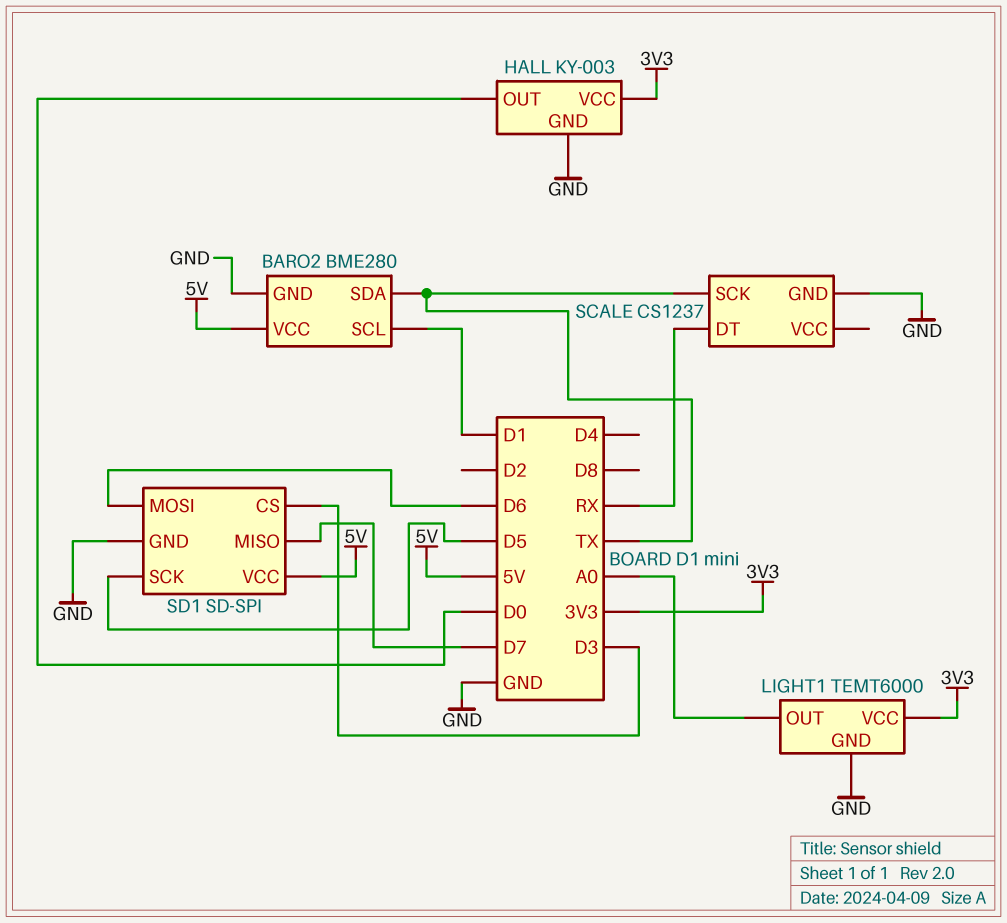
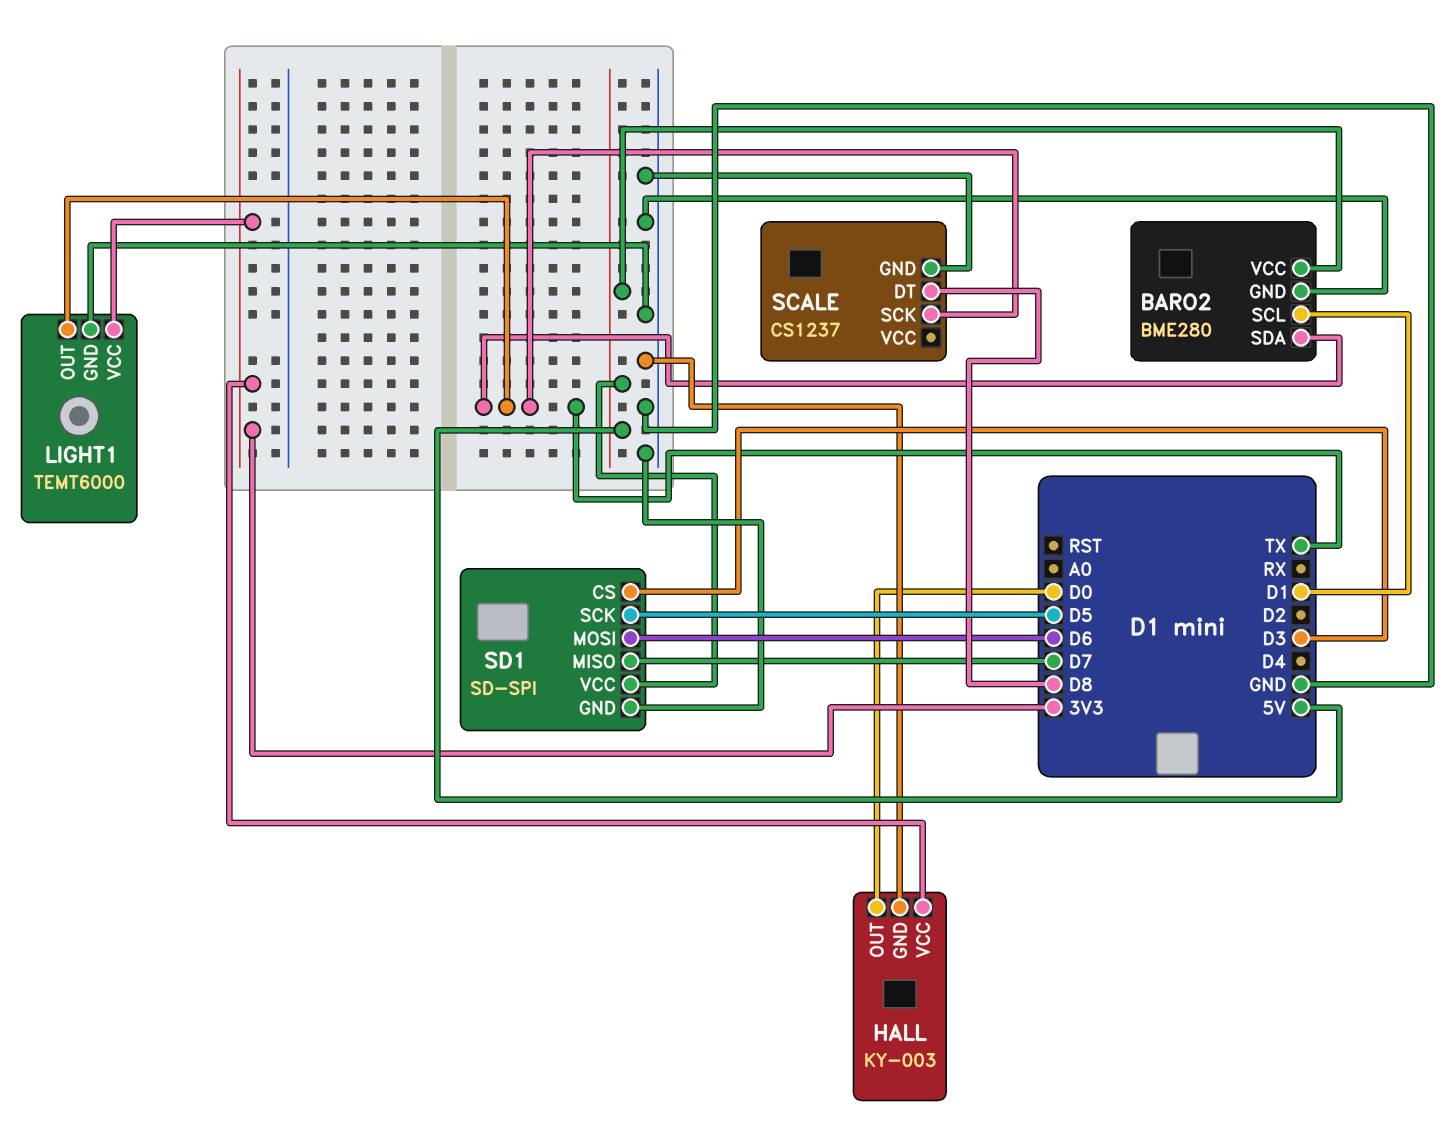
LIGHT1 pin OUT: A0 -> TX
SCALE pin DT: RX -> D8

